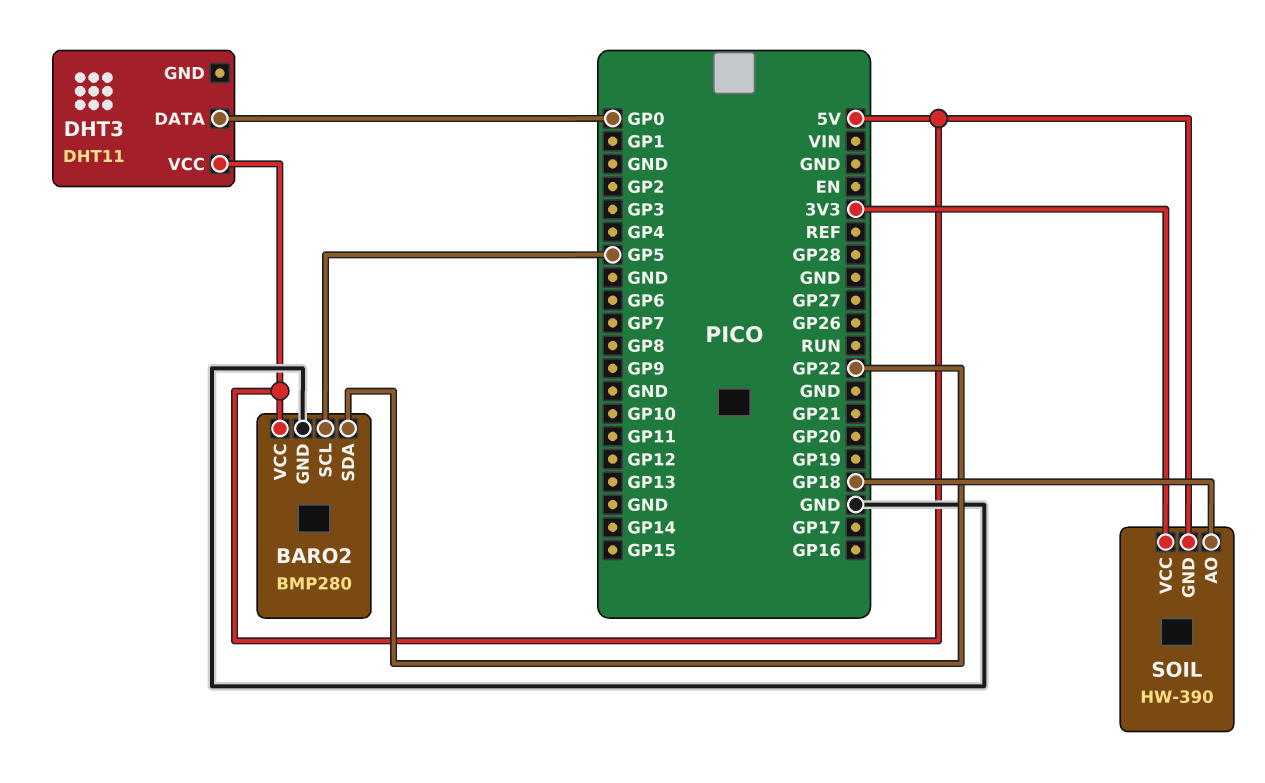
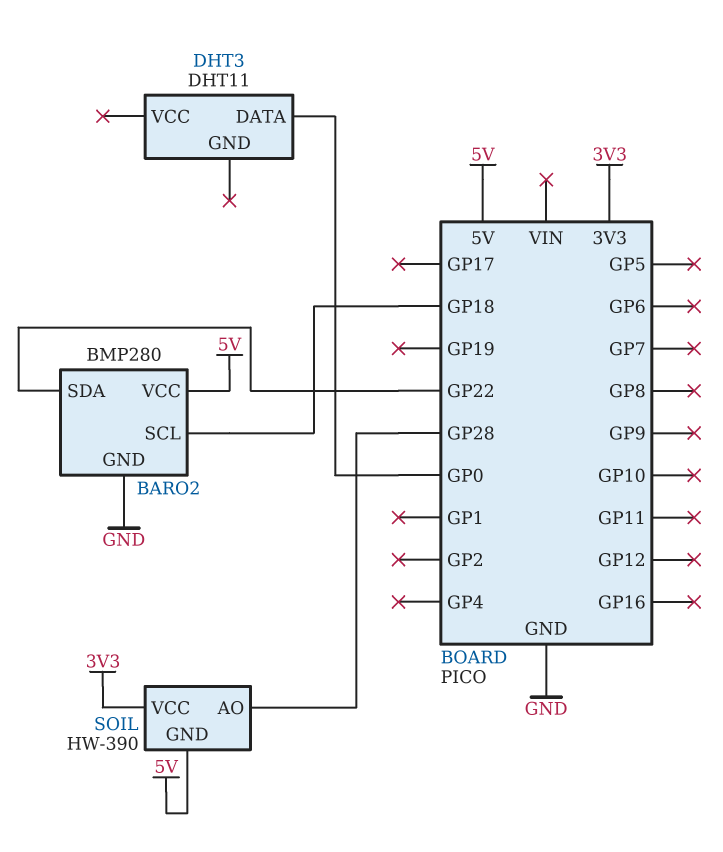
BARO2 pin SCL: GP5 -> GP18
DHT3 pin VCC: 5V -> none
SOIL pin AO: GP18 -> GP28

